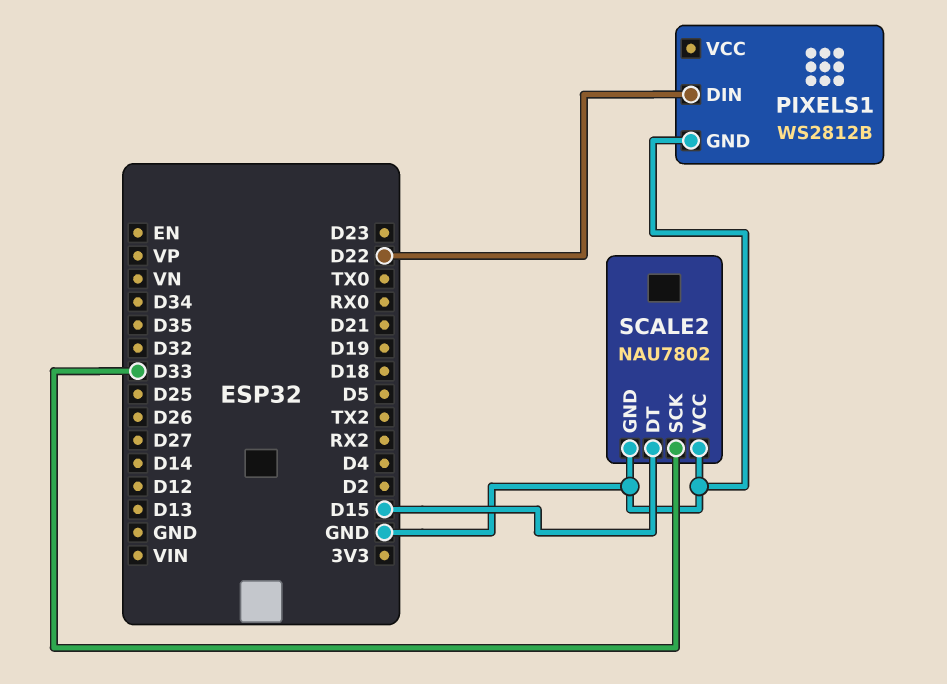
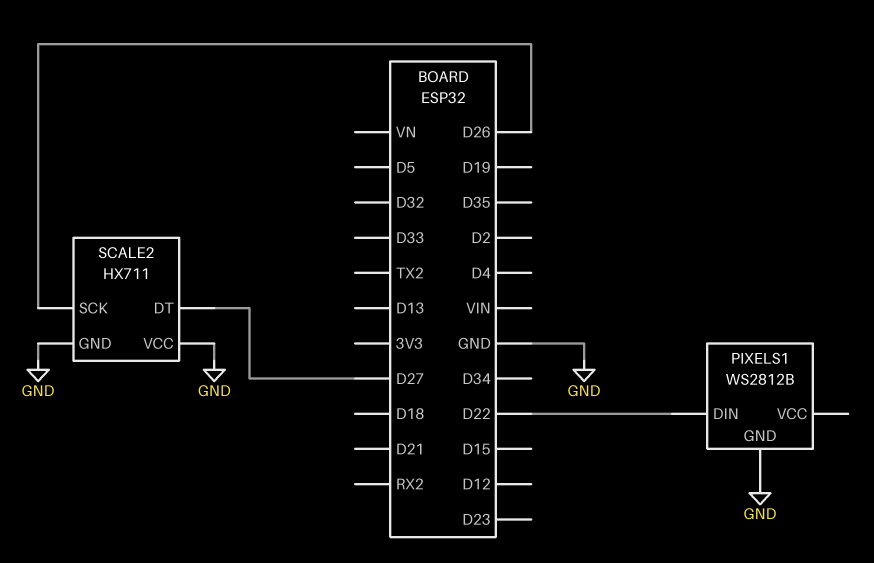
SCALE2: NAU7802 -> HX711
SCALE2 pin DT: D15 -> D27
SCALE2 pin SCK: D33 -> D26

